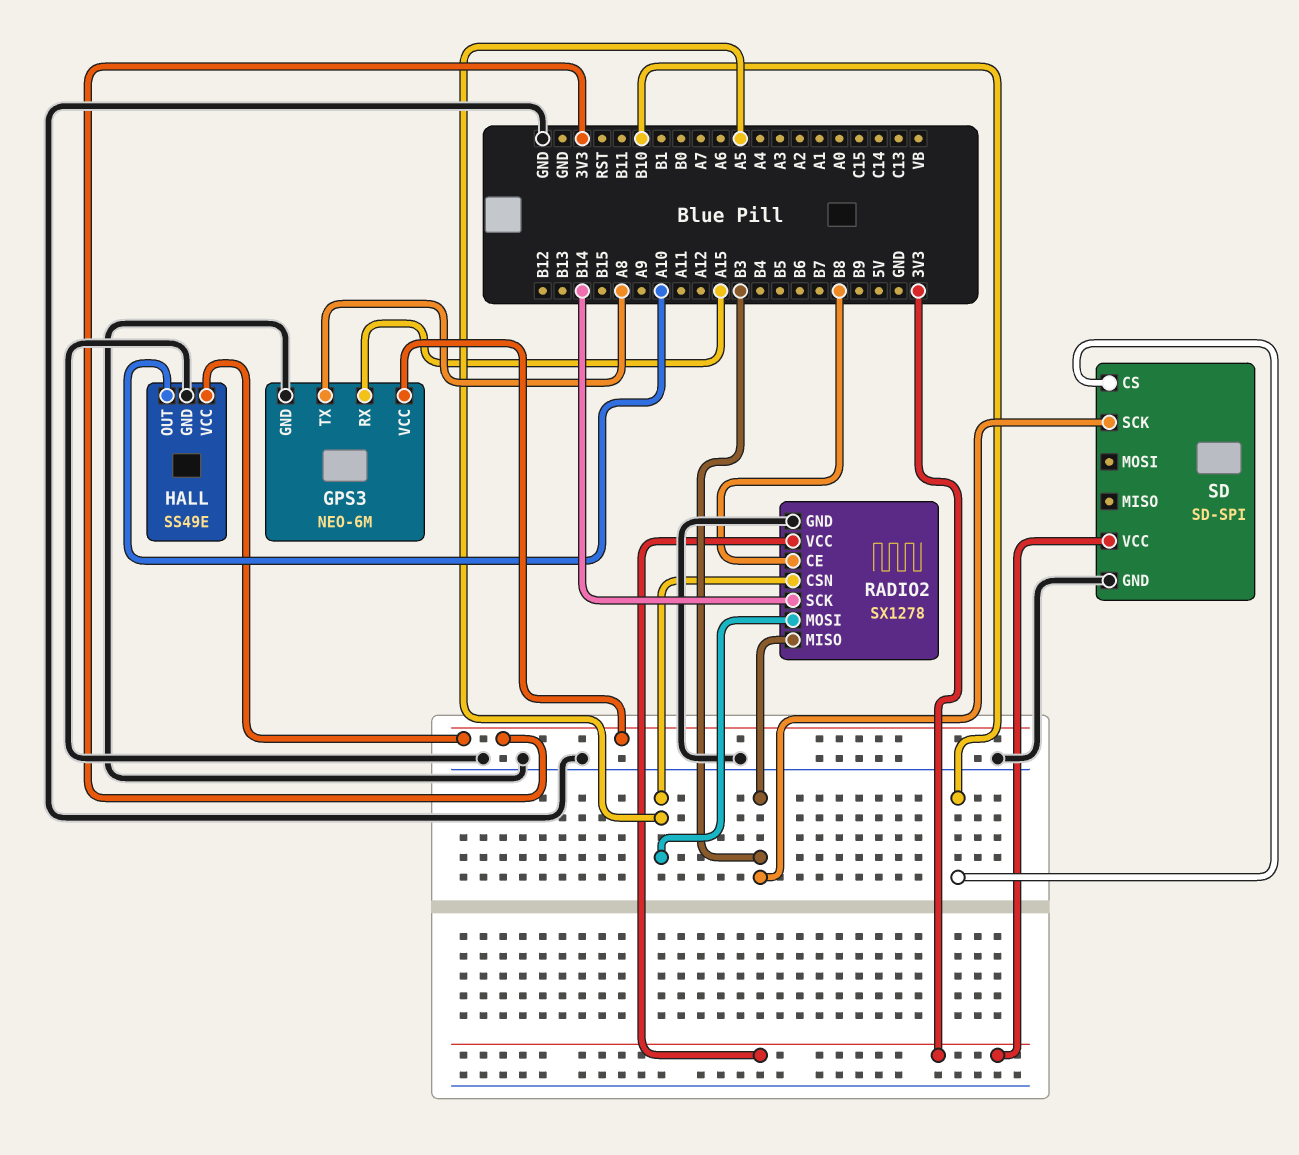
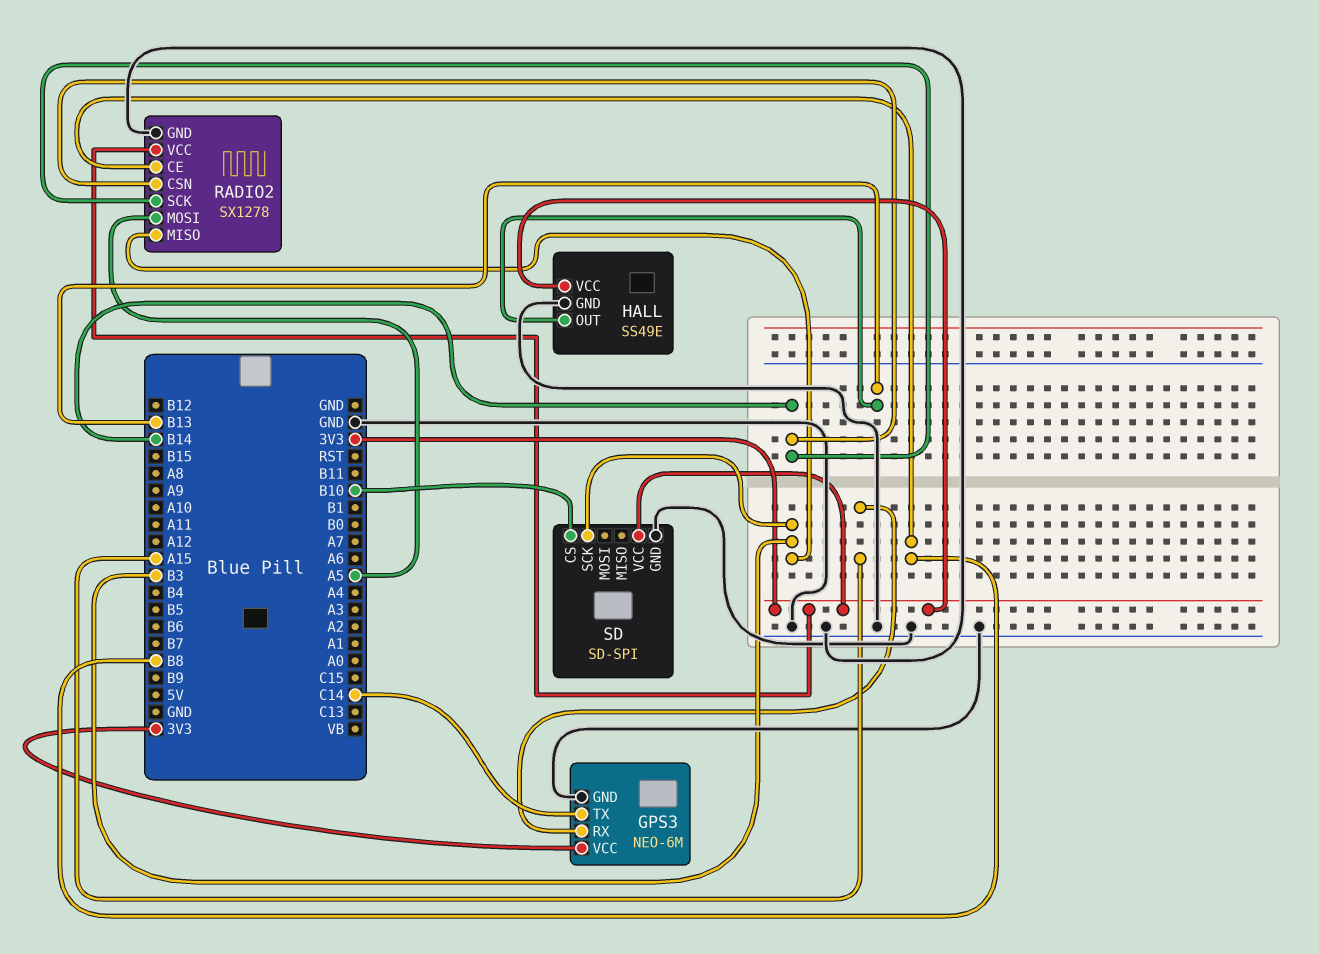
GPS3 pin TX: A8 -> C14
HALL pin OUT: A10 -> B13
RADIO2 pin CSN: A5 -> B14

